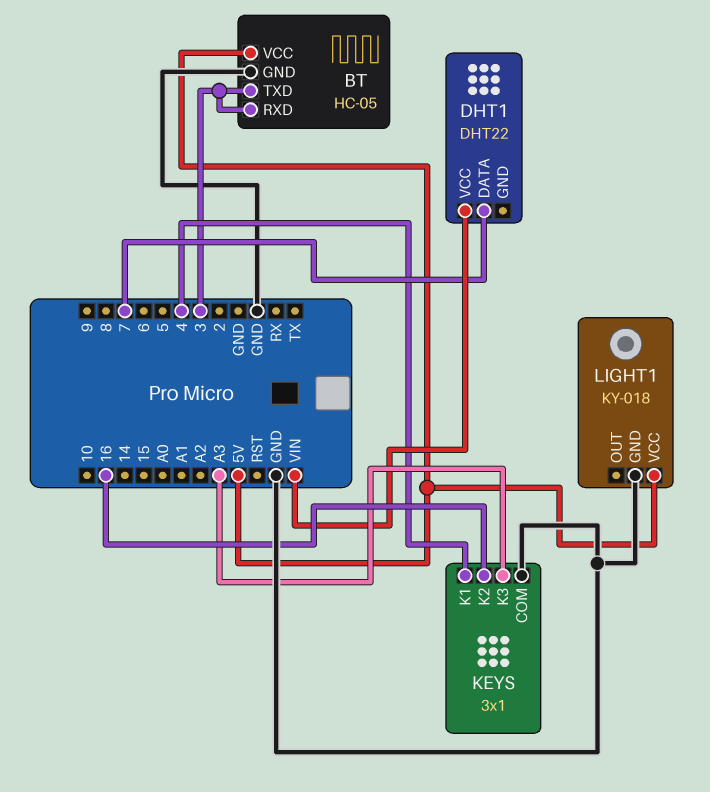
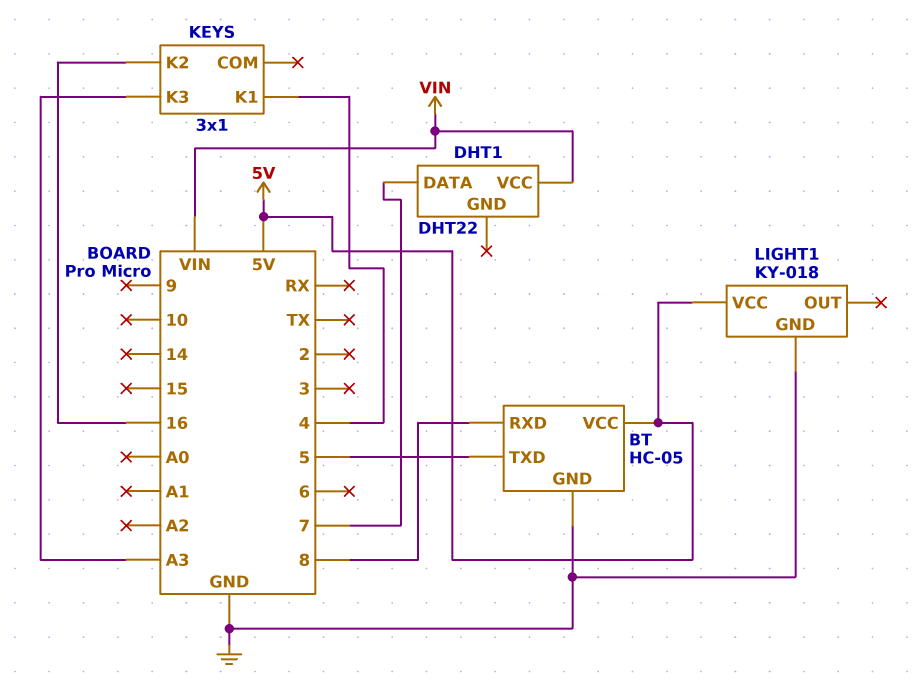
BT pin RXD: 3 -> 8
BT pin TXD: 3 -> 5
KEYS pin COM: GND -> none

